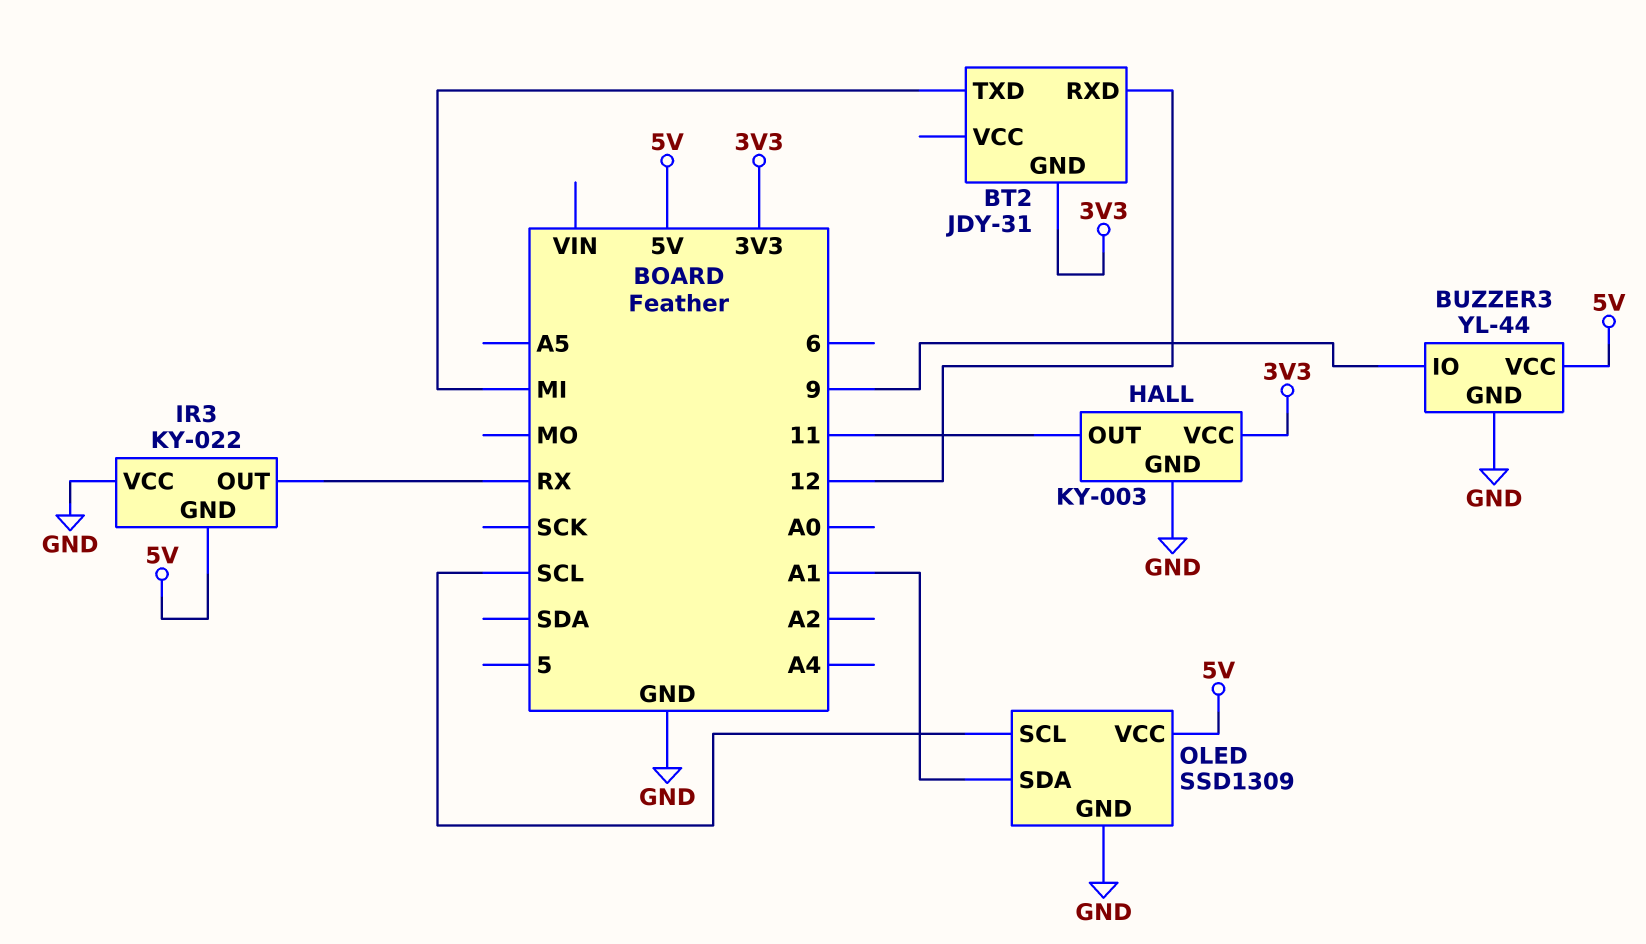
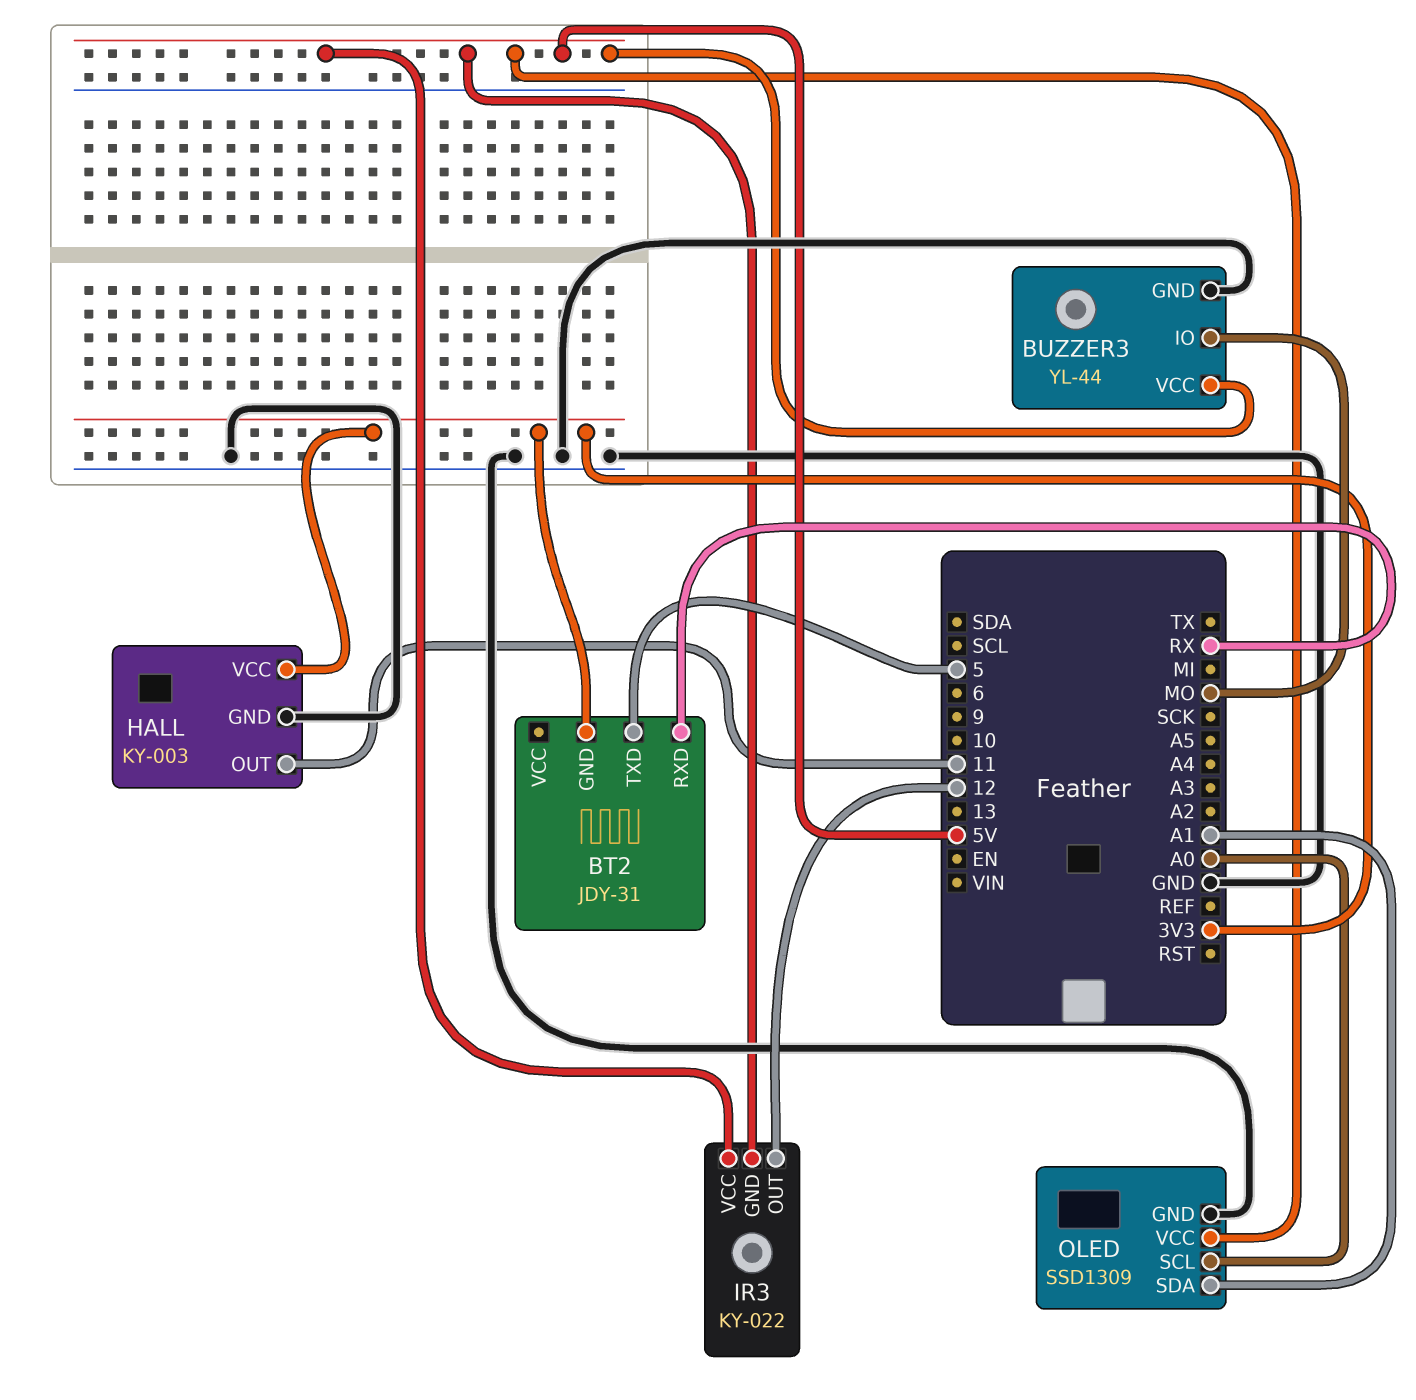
BT2 pin RXD: 12 -> RX
BT2 pin TXD: MI -> 5
BUZZER3 pin IO: 9 -> MO
IR3 pin OUT: RX -> 12
IR3 pin VCC: GND -> 5V
OLED pin SCL: SCL -> A0

